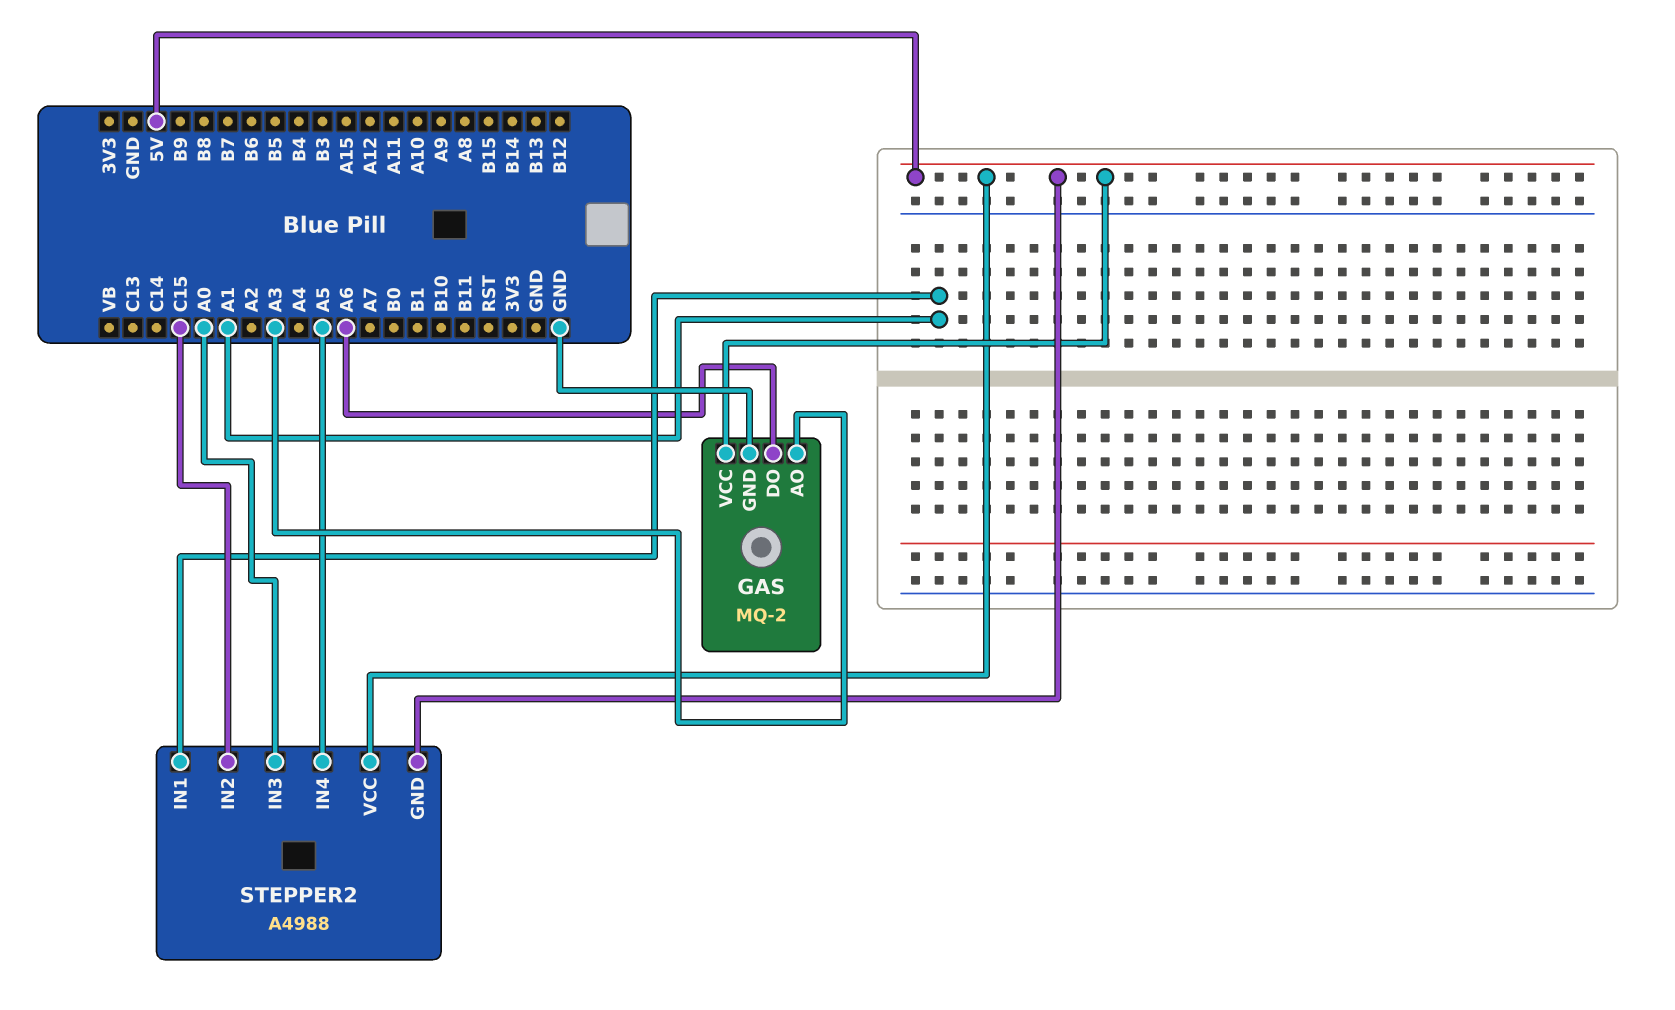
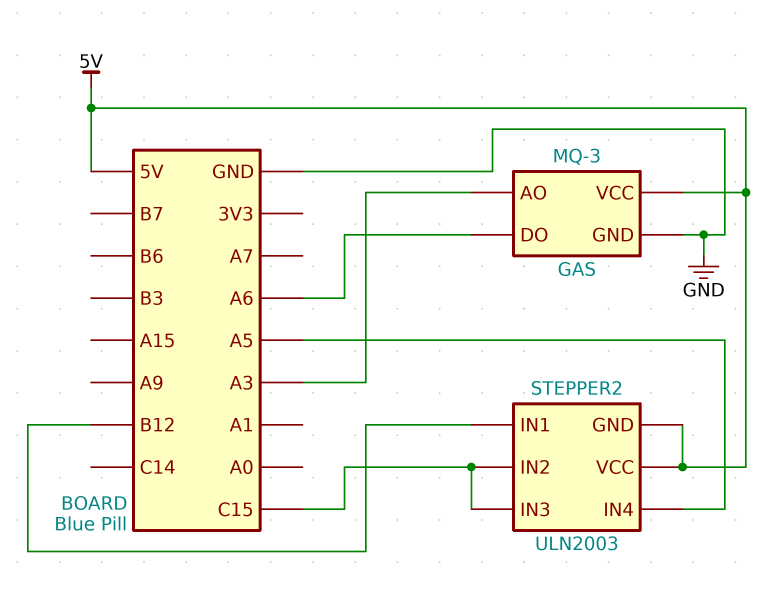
GAS: MQ-2 -> MQ-3
STEPPER2: A4988 -> ULN2003
STEPPER2 pin IN1: A1 -> B12
STEPPER2 pin IN3: A0 -> C15

